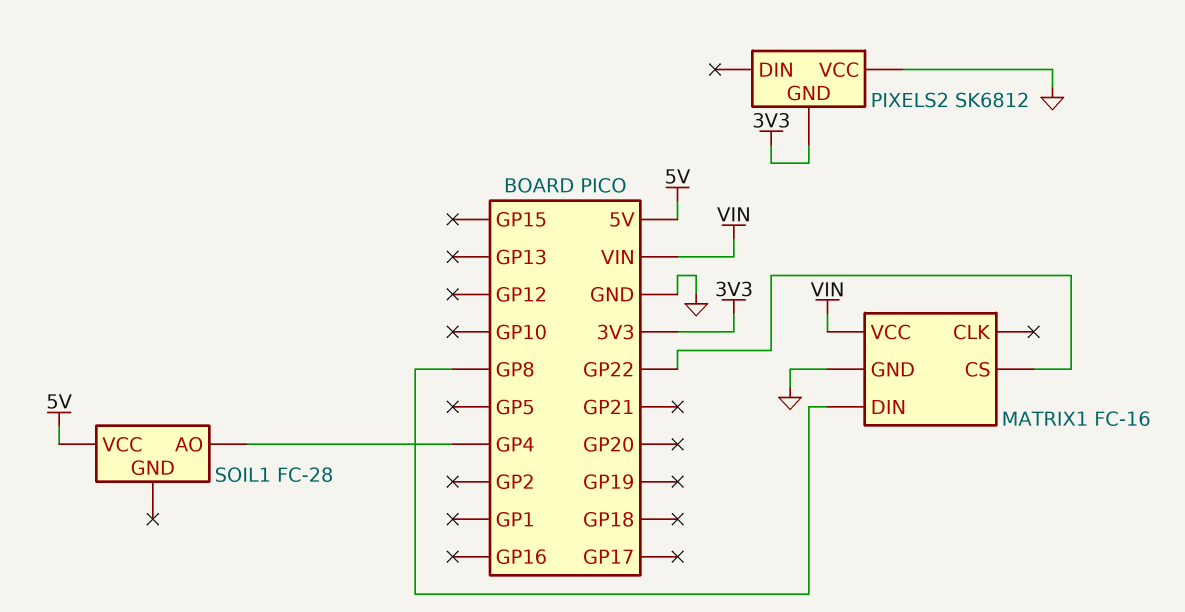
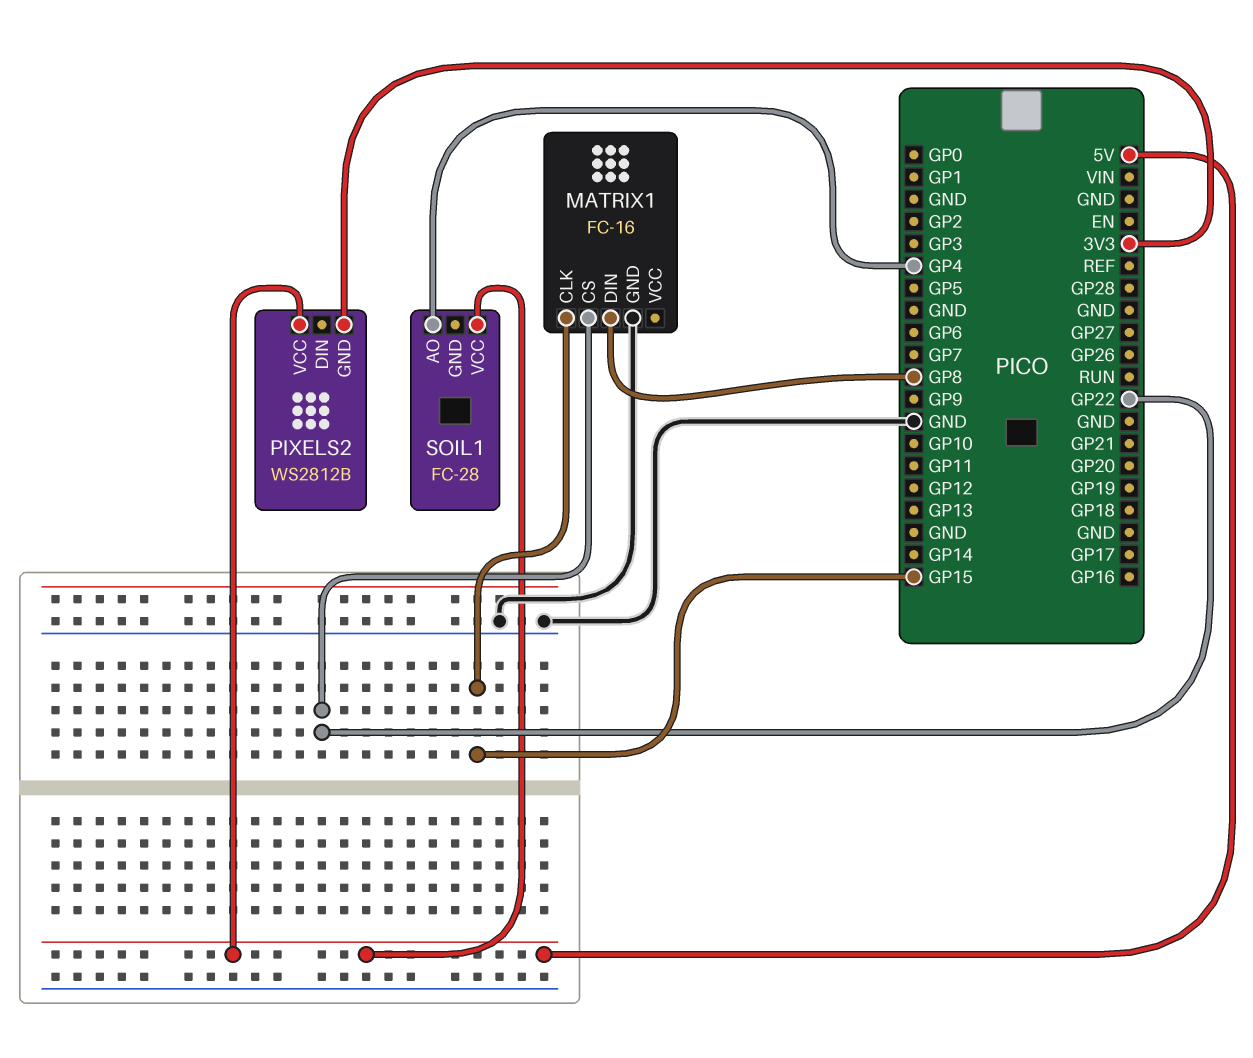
MATRIX1 pin CLK: none -> GP15
MATRIX1 pin VCC: VIN -> none
PIXELS2: SK6812 -> WS2812B
PIXELS2 pin VCC: GND -> 5V

